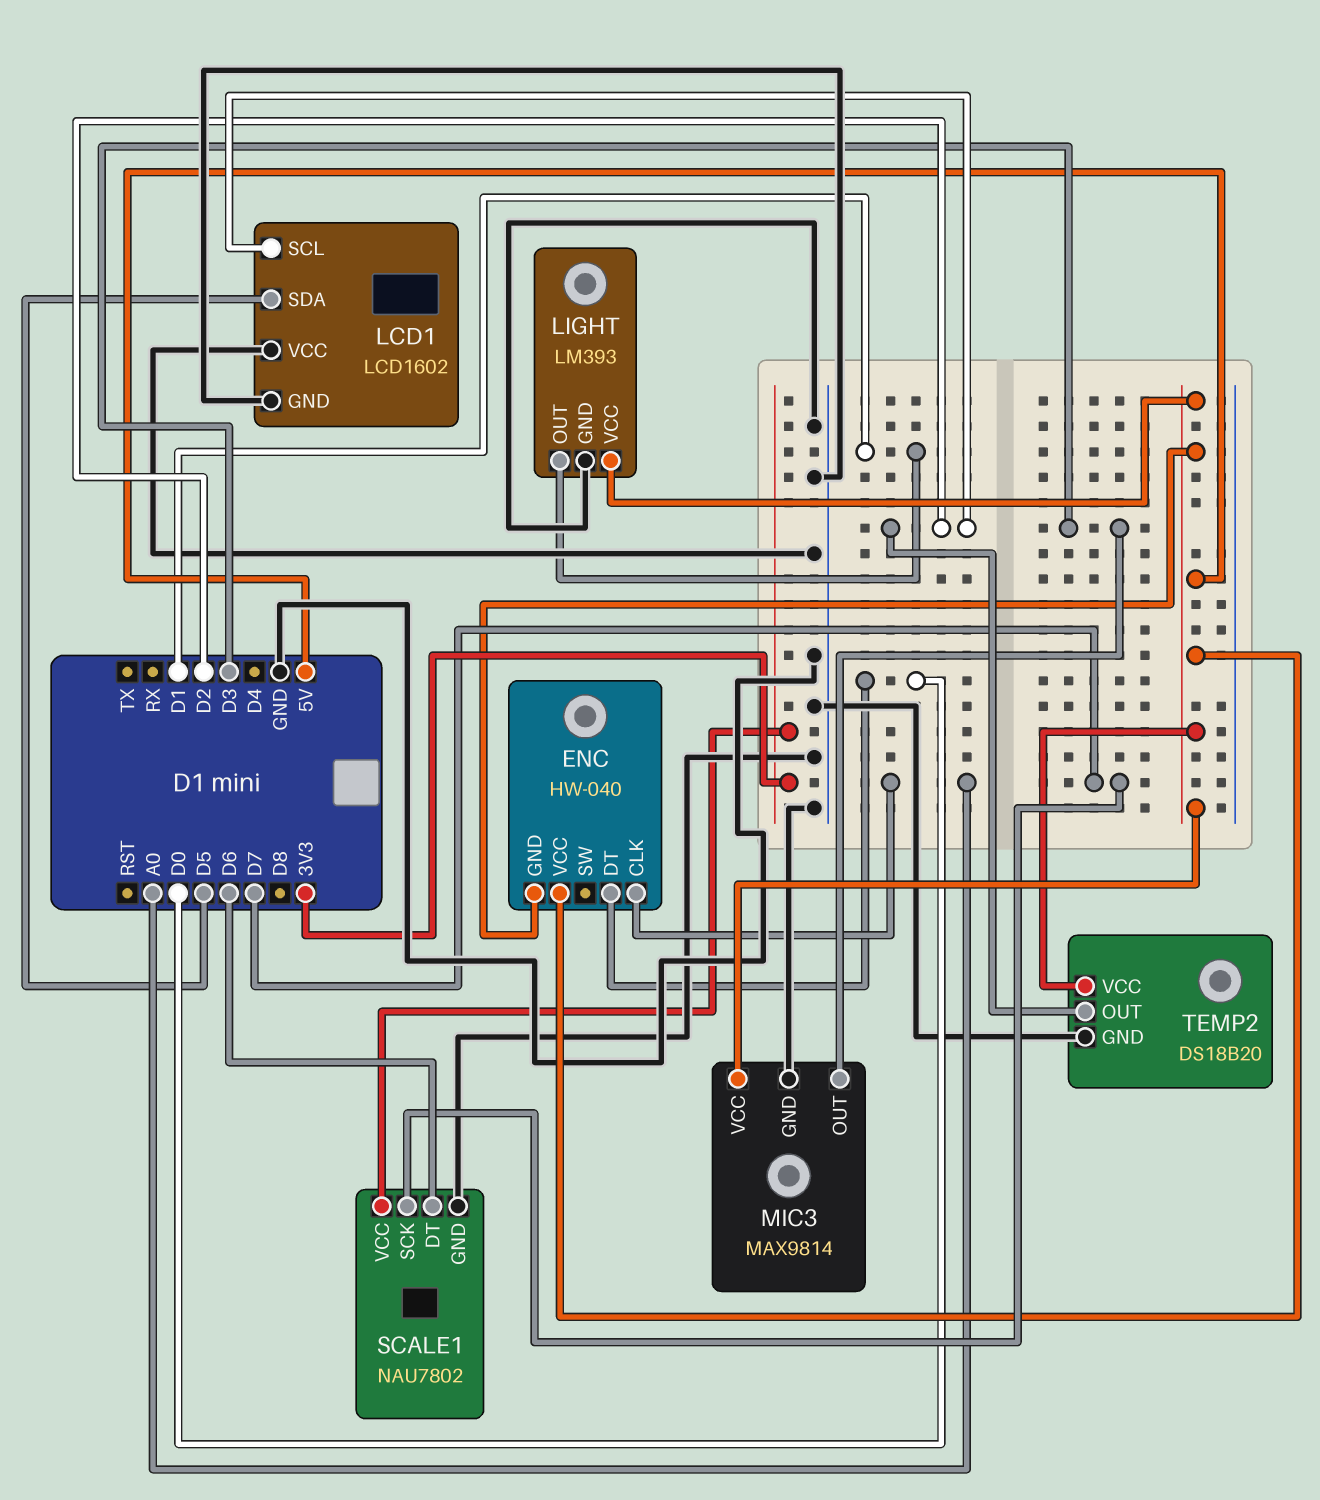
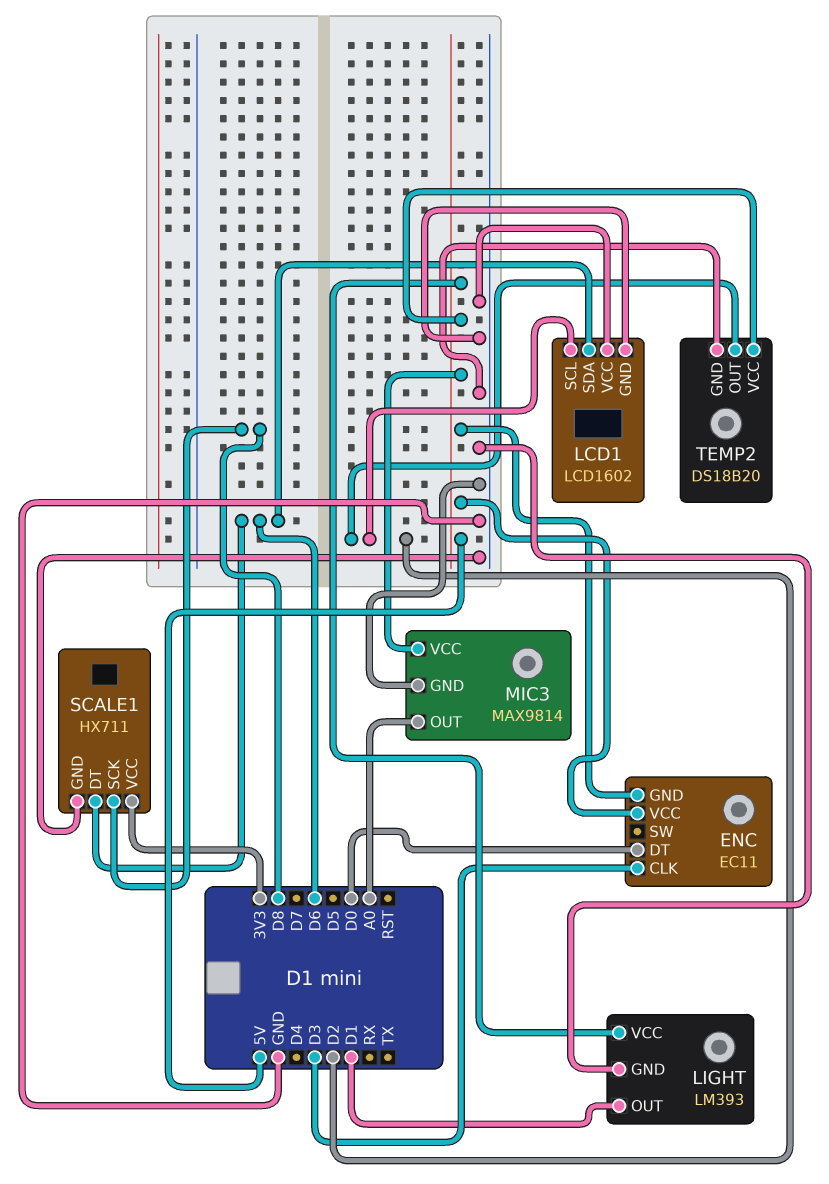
ENC: HW-040 -> EC11
ENC pin CLK: A0 -> D3
LCD1 pin SDA: D5 -> D6
MIC3 pin OUT: D3 -> A0
SCALE1: NAU7802 -> HX711
SCALE1 pin SCK: D7 -> D8

